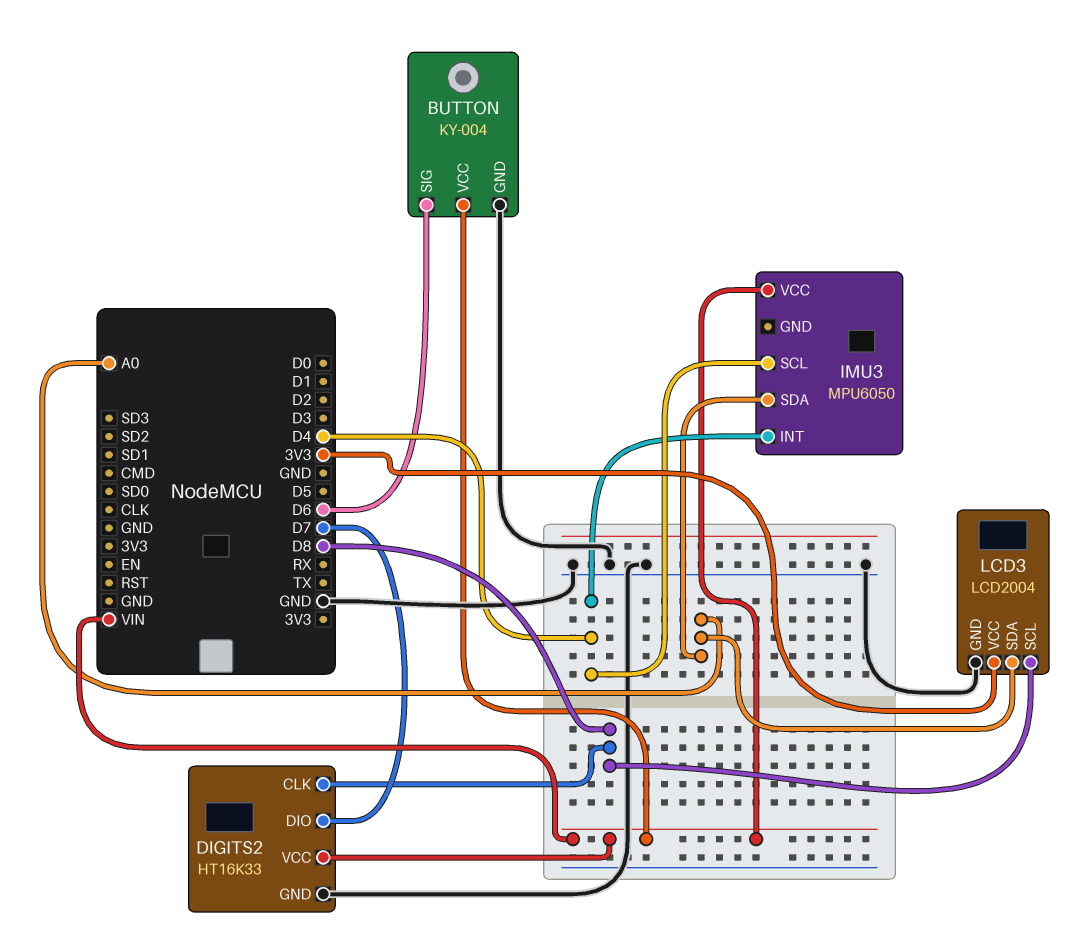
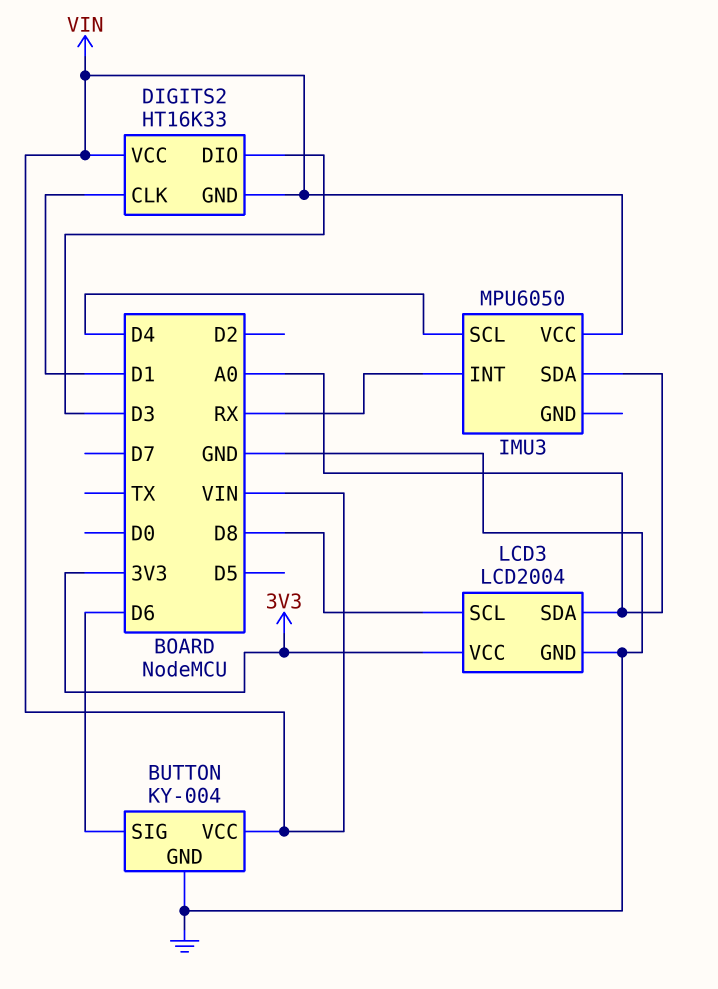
DIGITS2 pin CLK: D8 -> D1
DIGITS2 pin DIO: D7 -> D3
DIGITS2 pin GND: GND -> VIN
IMU3 pin INT: D4 -> RX

